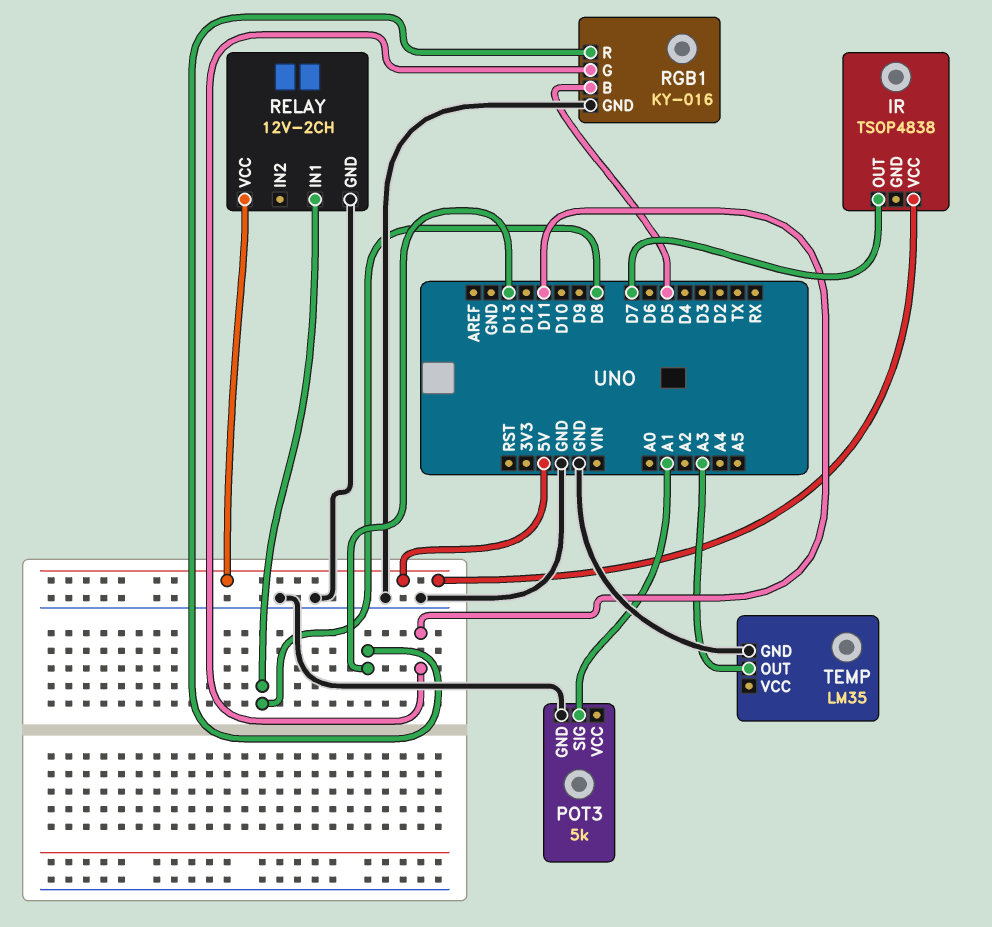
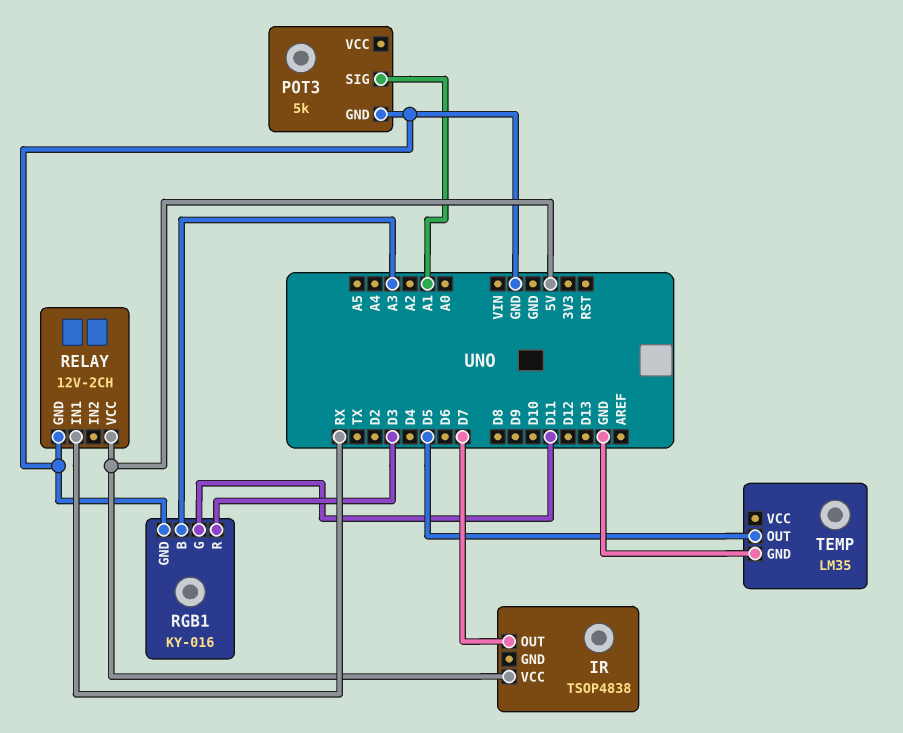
RELAY pin IN1: D8 -> RX
RGB1 pin B: D5 -> A3
RGB1 pin R: D13 -> D3
TEMP pin OUT: A3 -> D5

